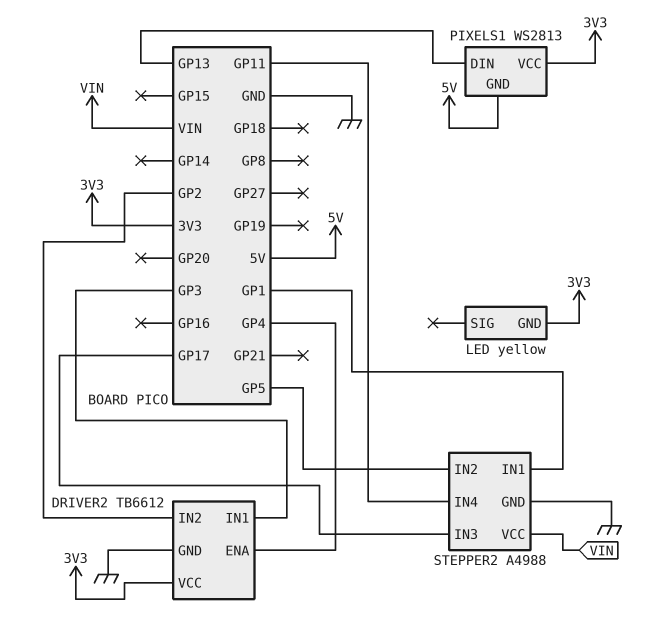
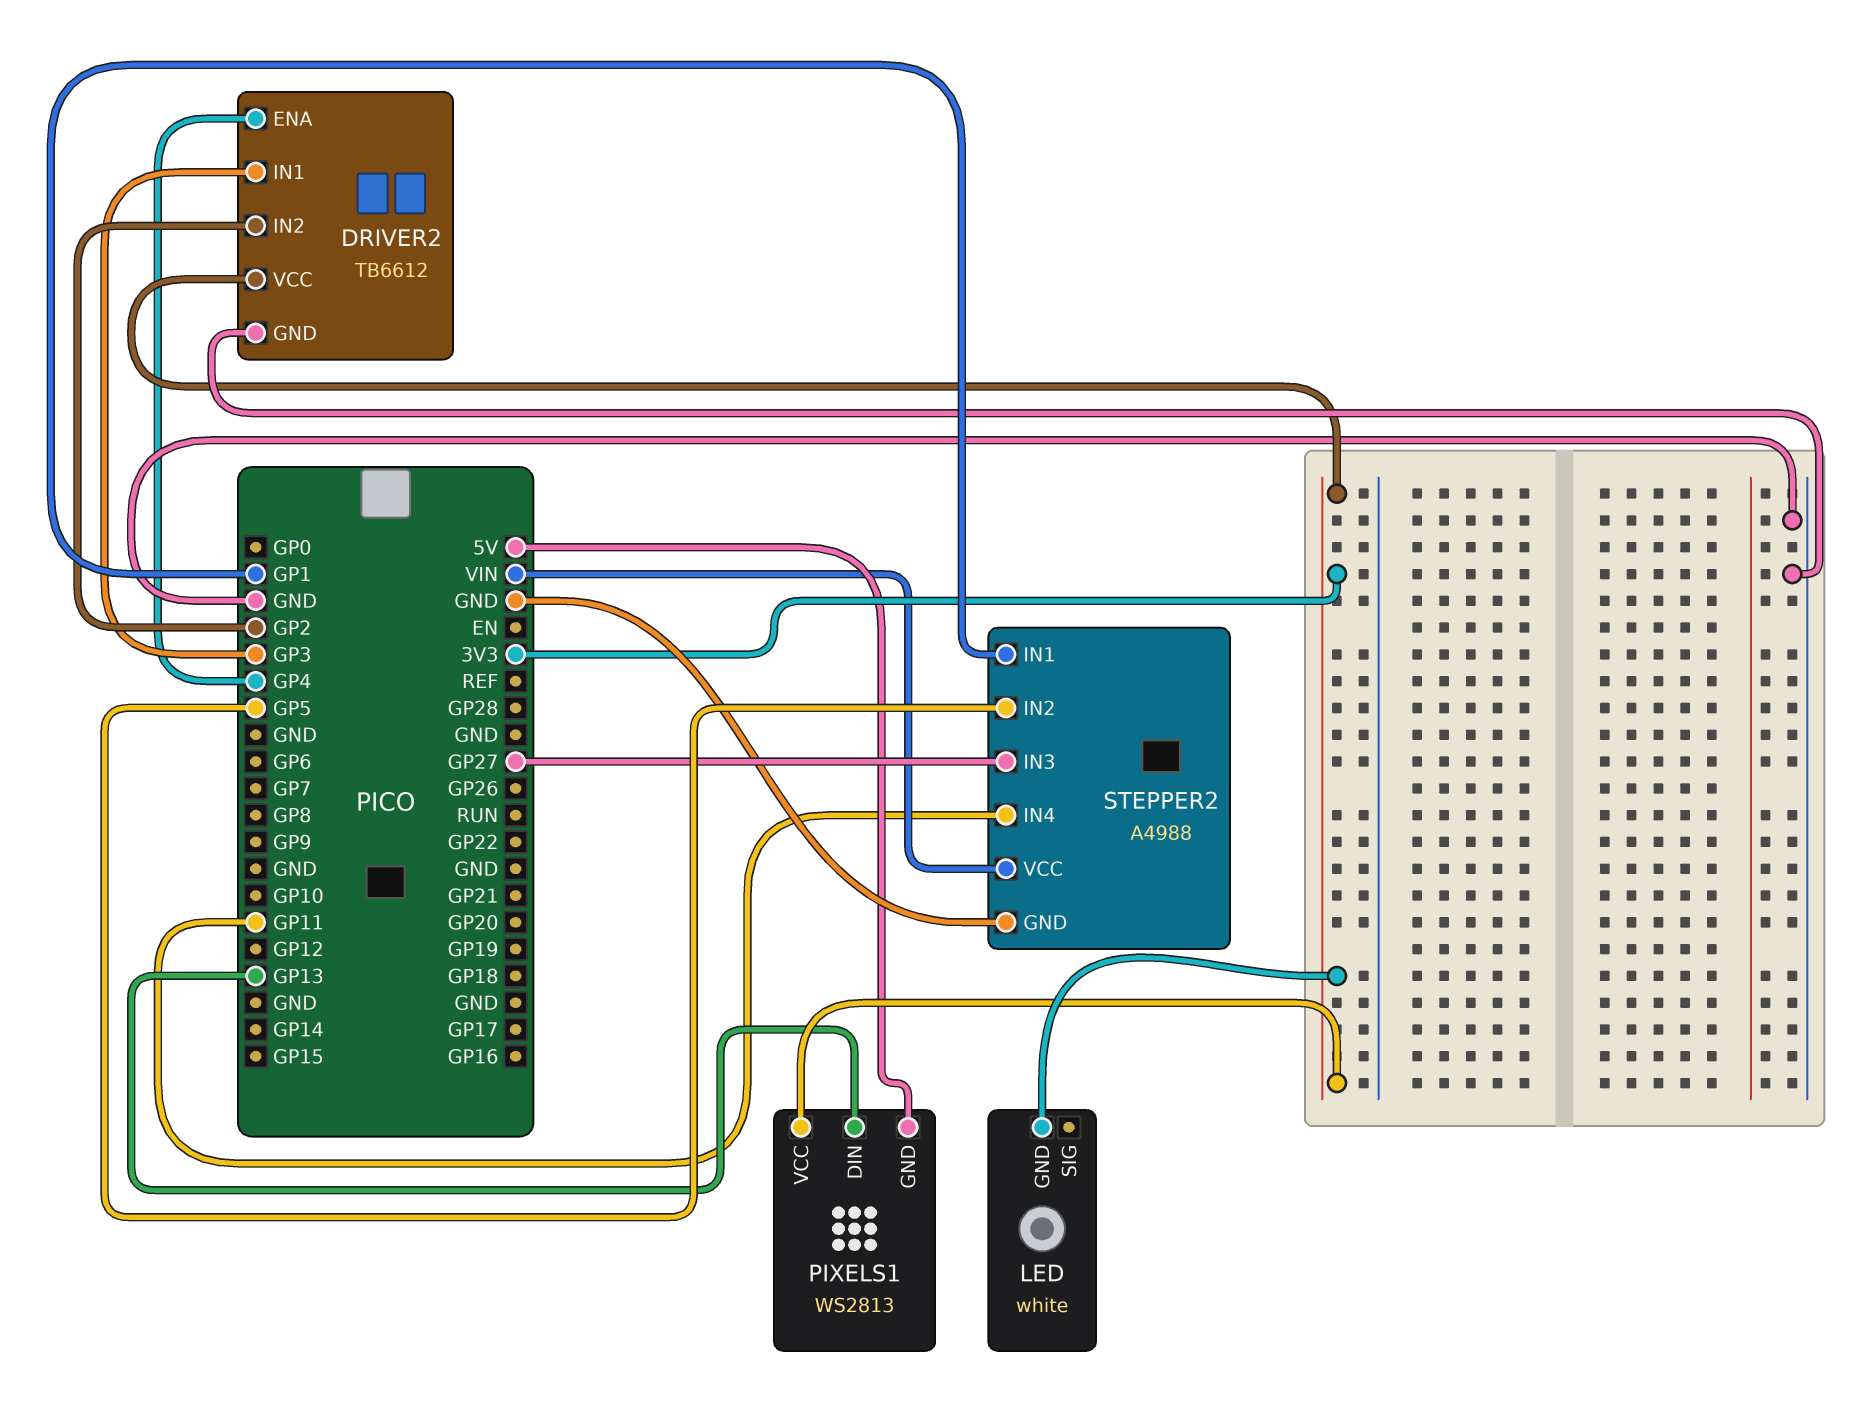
LED: yellow -> white
STEPPER2 pin IN3: GP17 -> GP27

